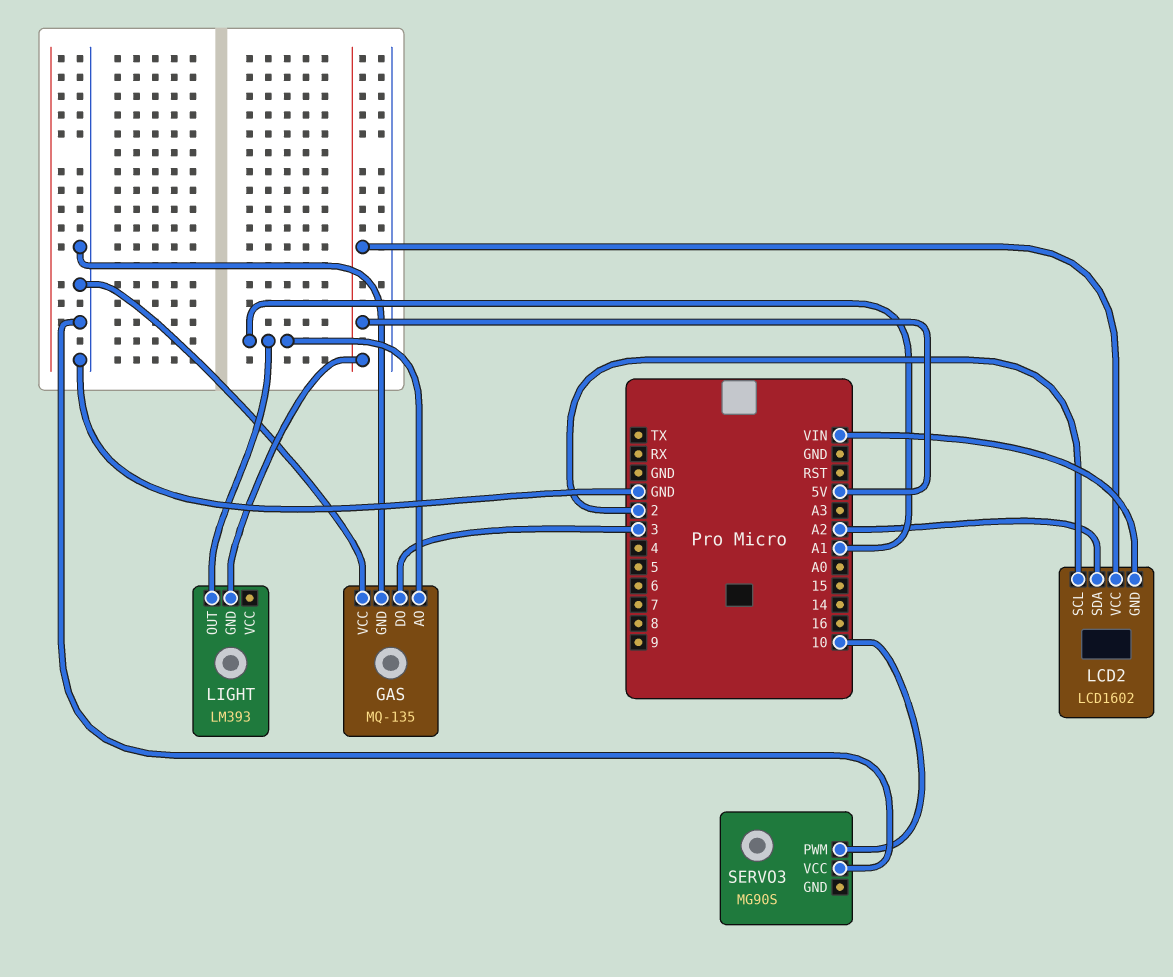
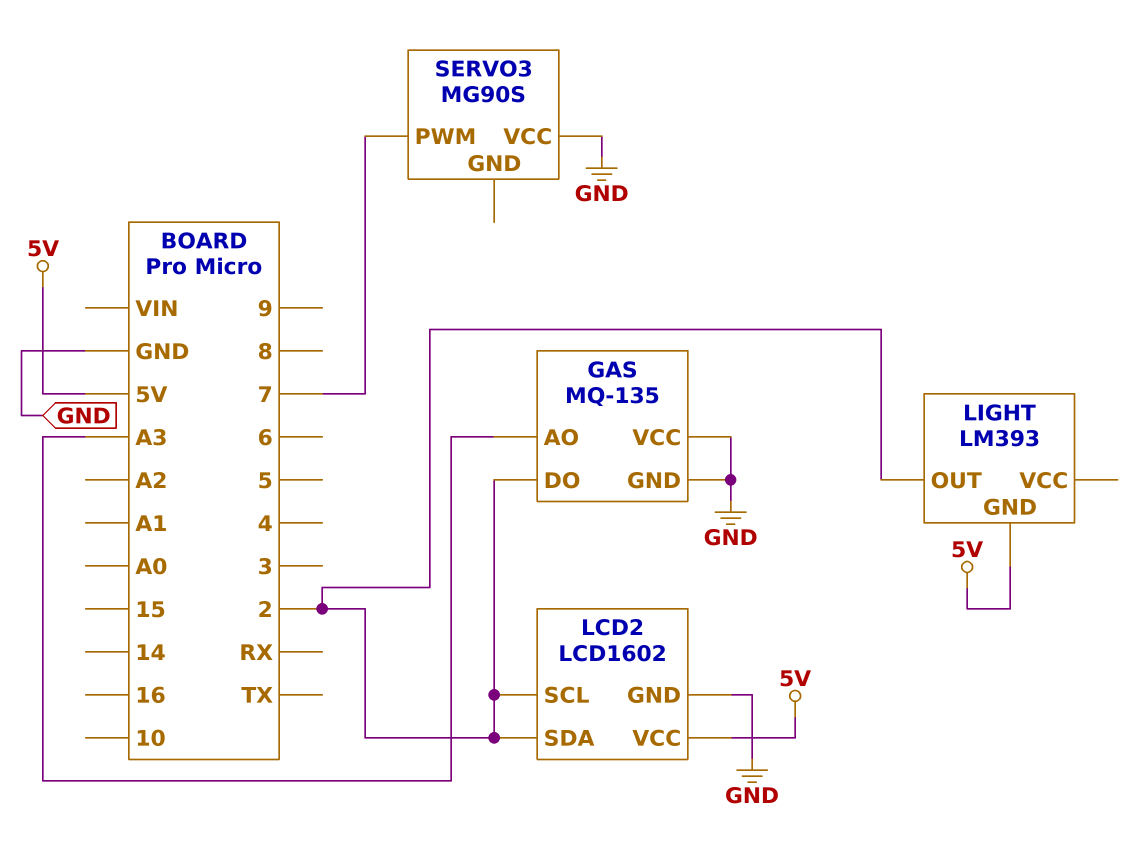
GAS pin AO: A1 -> A3
GAS pin DO: 3 -> 2
LCD2 pin GND: VIN -> GND
LCD2 pin SDA: A2 -> 2
LIGHT pin OUT: A1 -> 2
SERVO3 pin PWM: 10 -> 7

